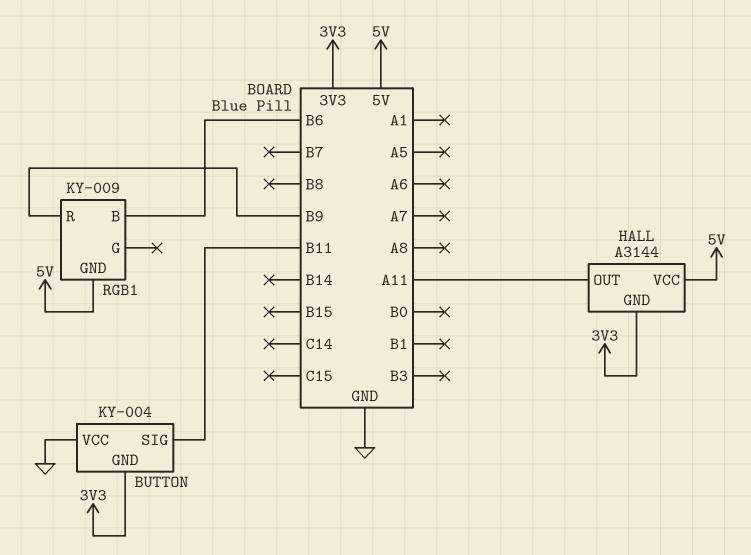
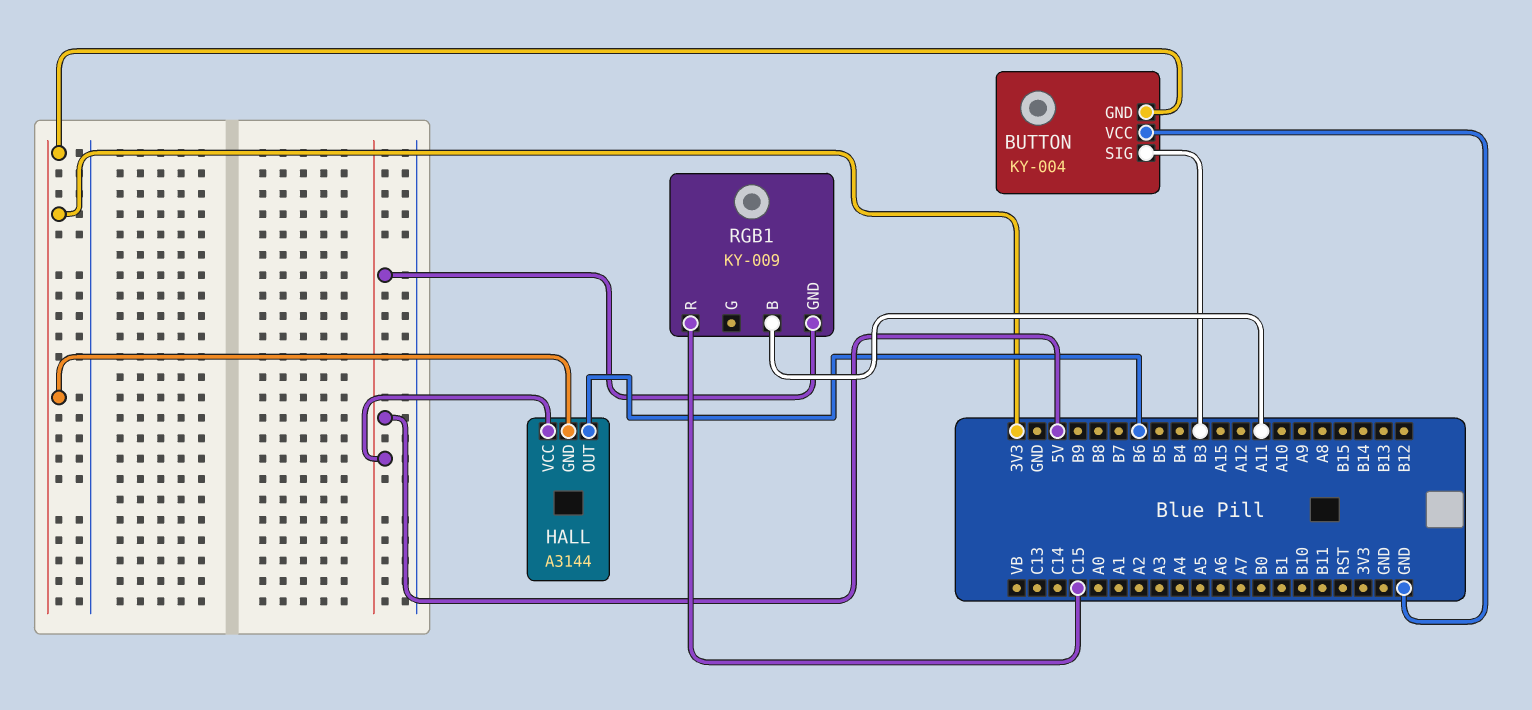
BUTTON pin SIG: B11 -> B3
HALL pin OUT: A11 -> B6
RGB1 pin B: B6 -> A11
RGB1 pin R: B9 -> C15

